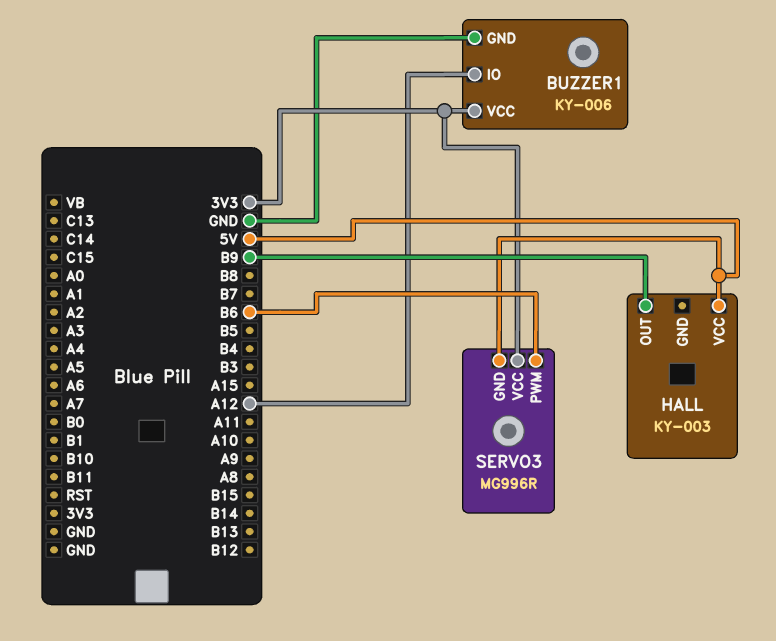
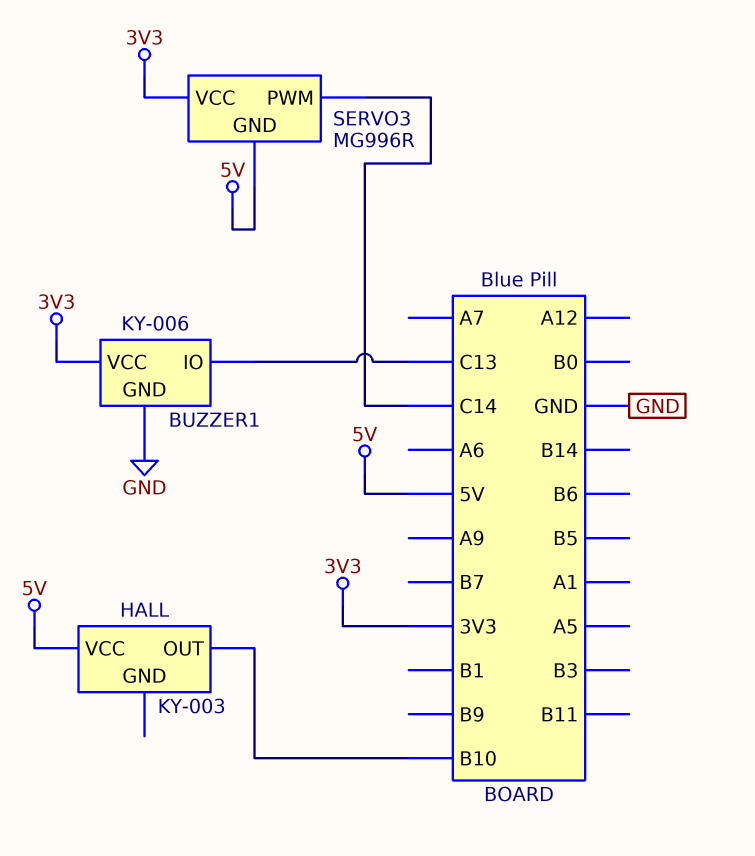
BUZZER1 pin IO: A12 -> C13
HALL pin OUT: B9 -> B10
SERVO3 pin PWM: B6 -> C14

